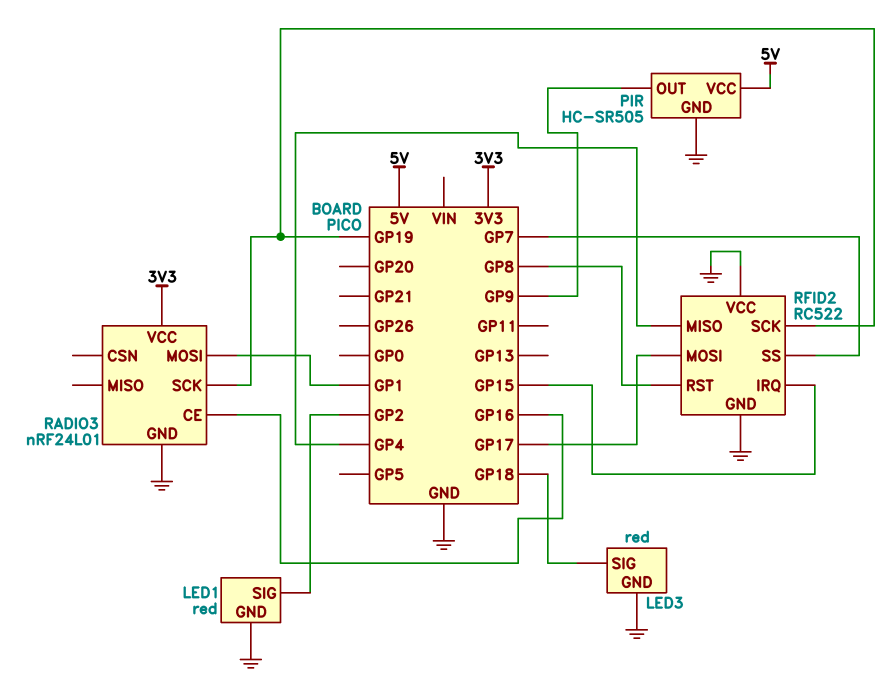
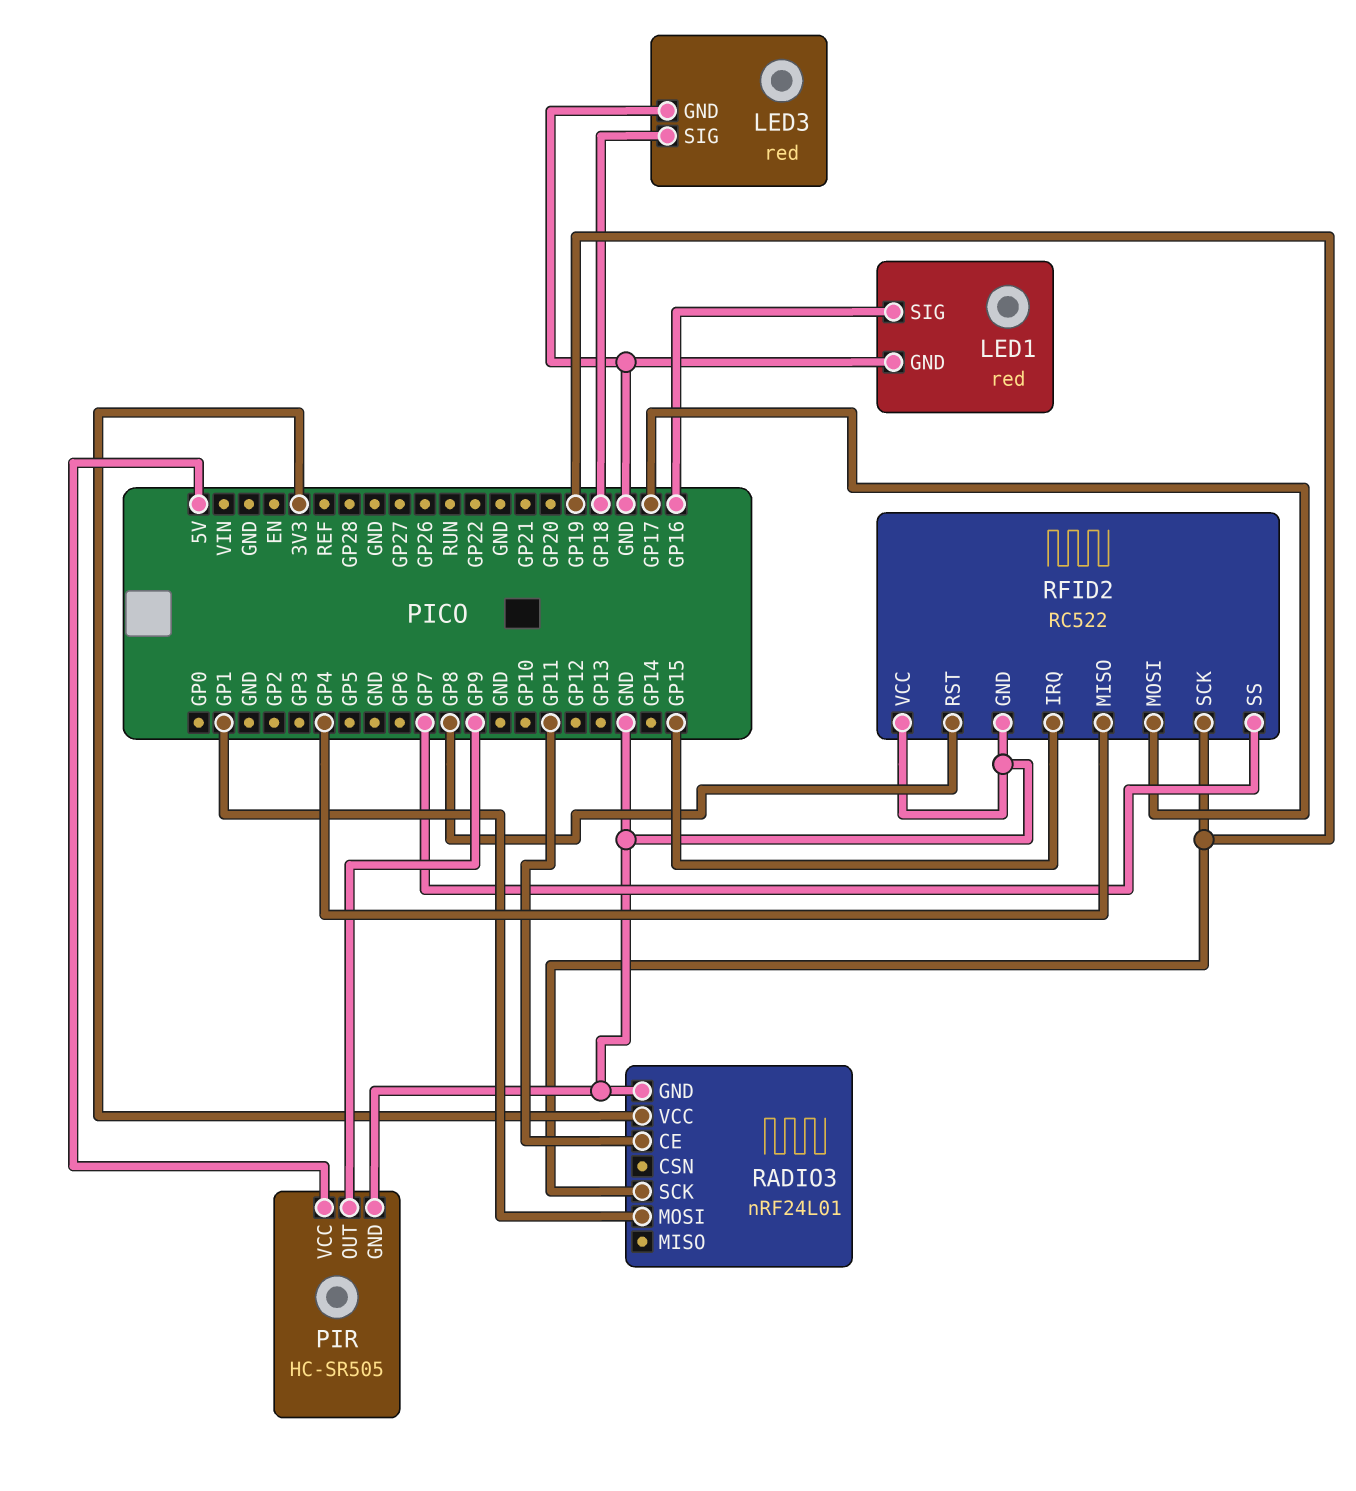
LED1 pin SIG: GP2 -> GP16
RADIO3 pin CE: GP16 -> GP11

